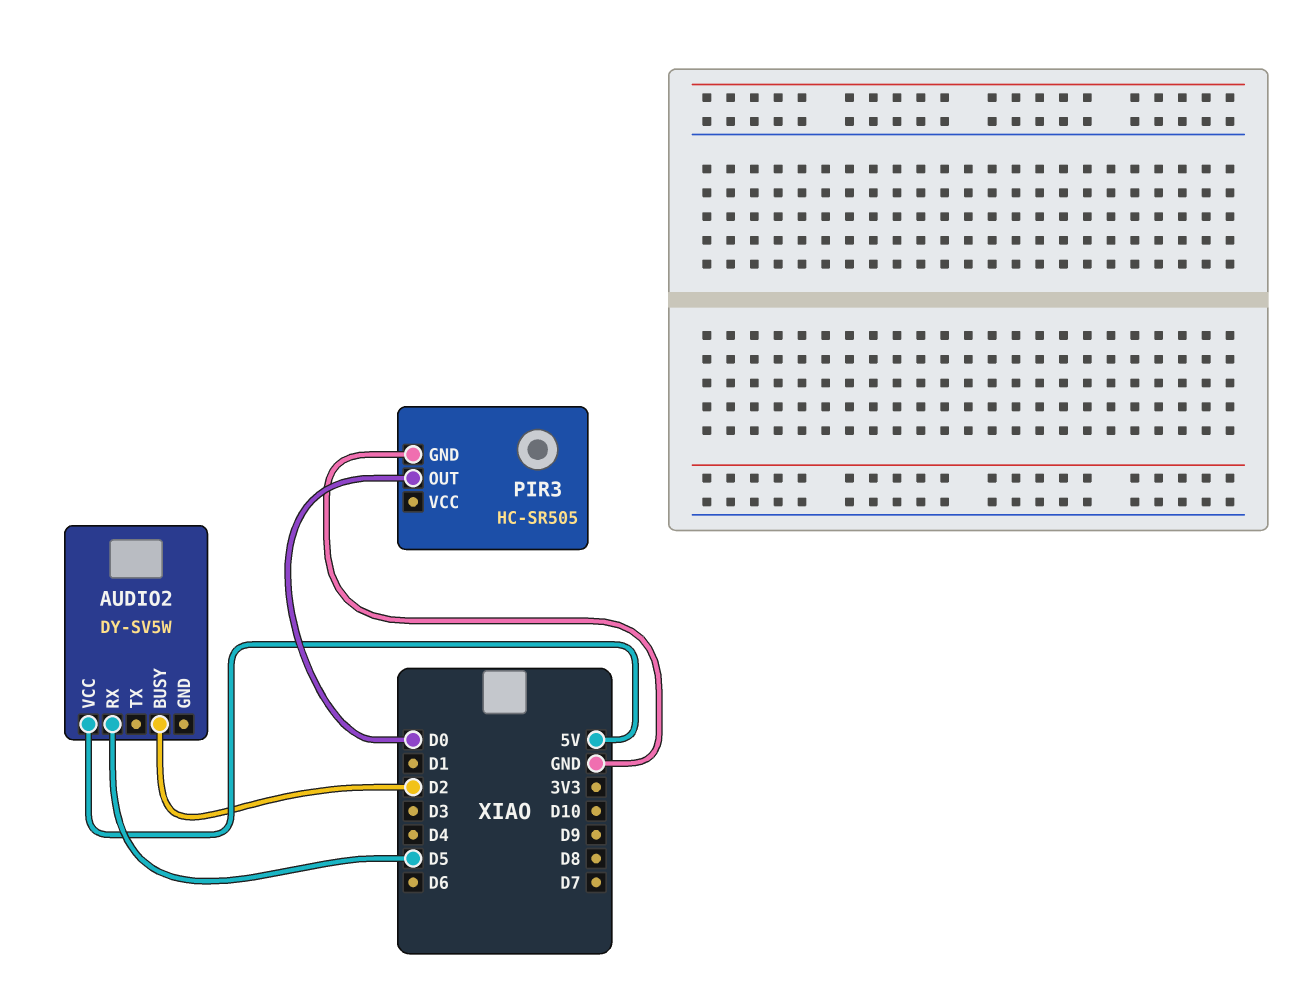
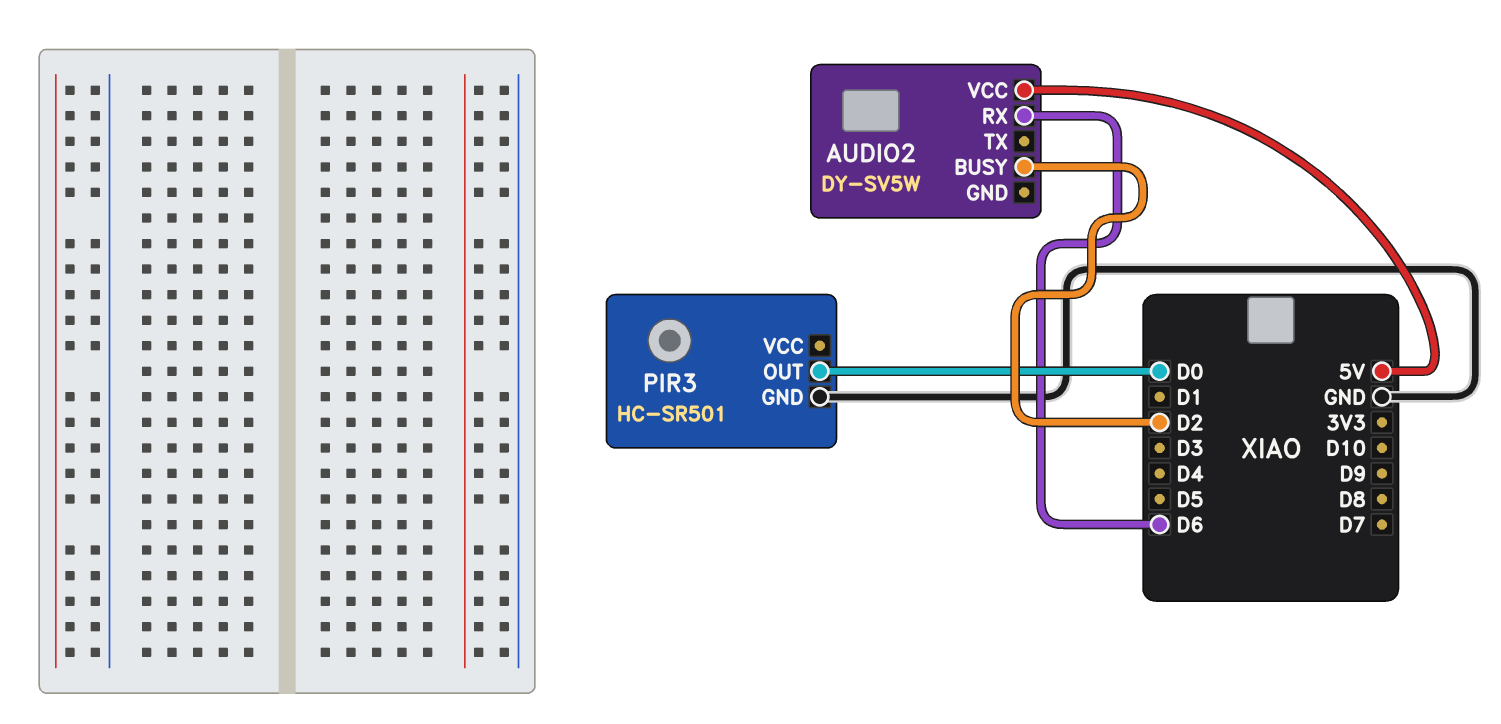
AUDIO2 pin RX: D5 -> D6
PIR3: HC-SR505 -> HC-SR501

